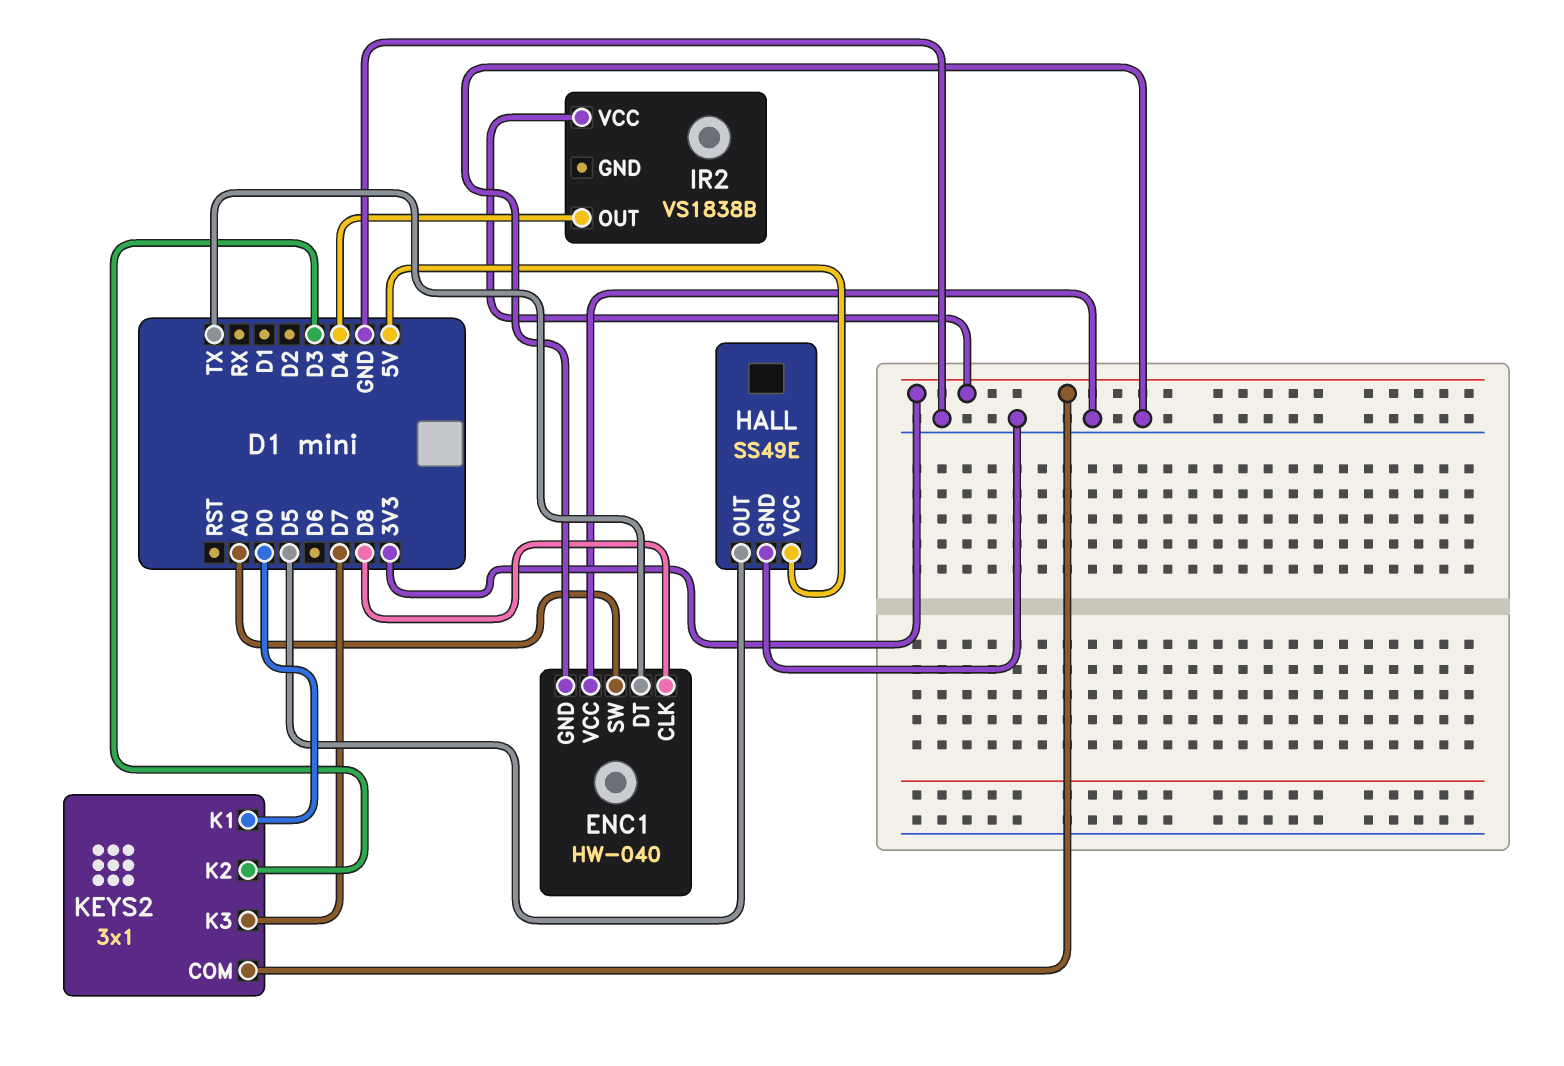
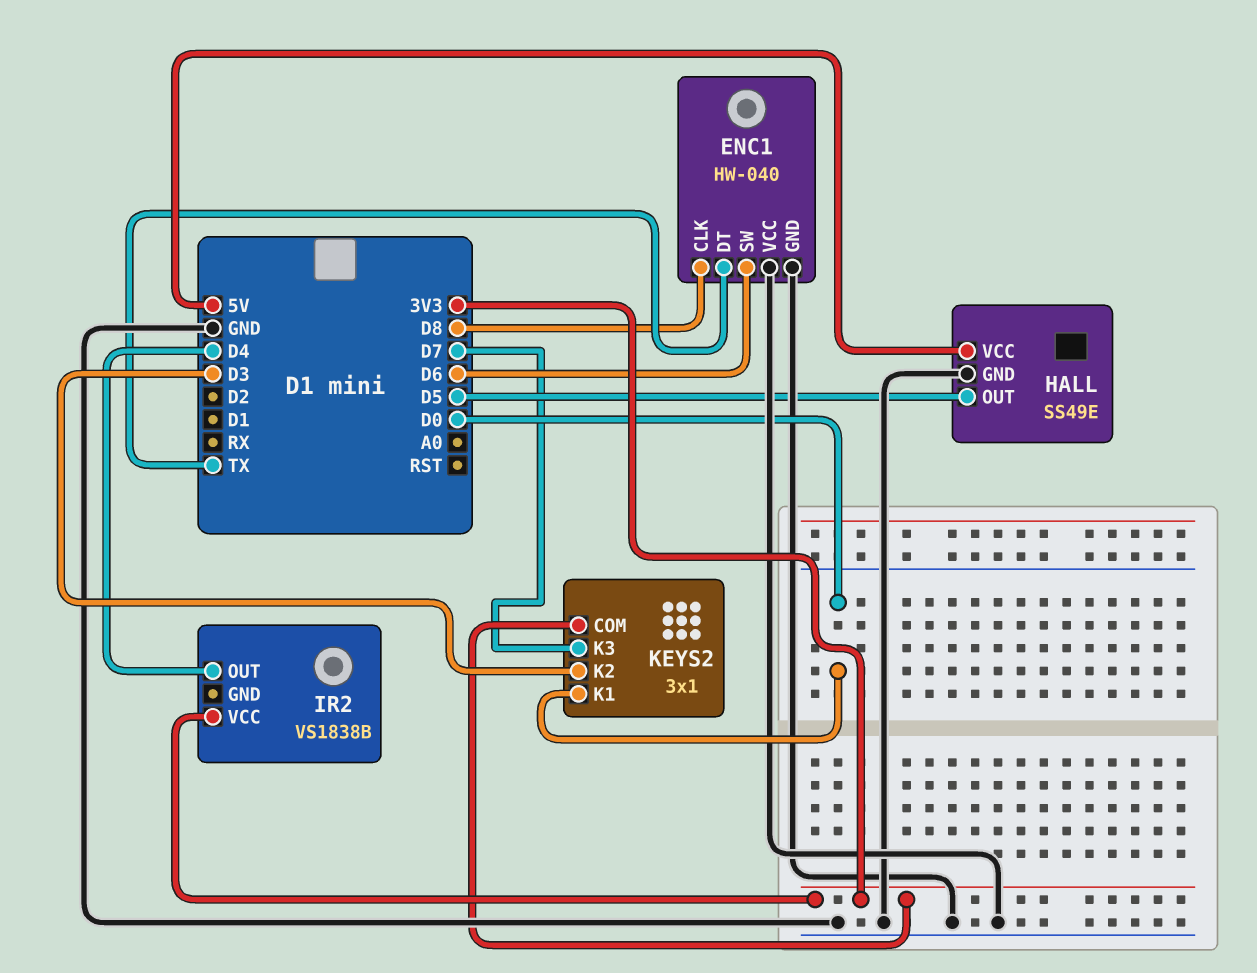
ENC1 pin SW: A0 -> D6

